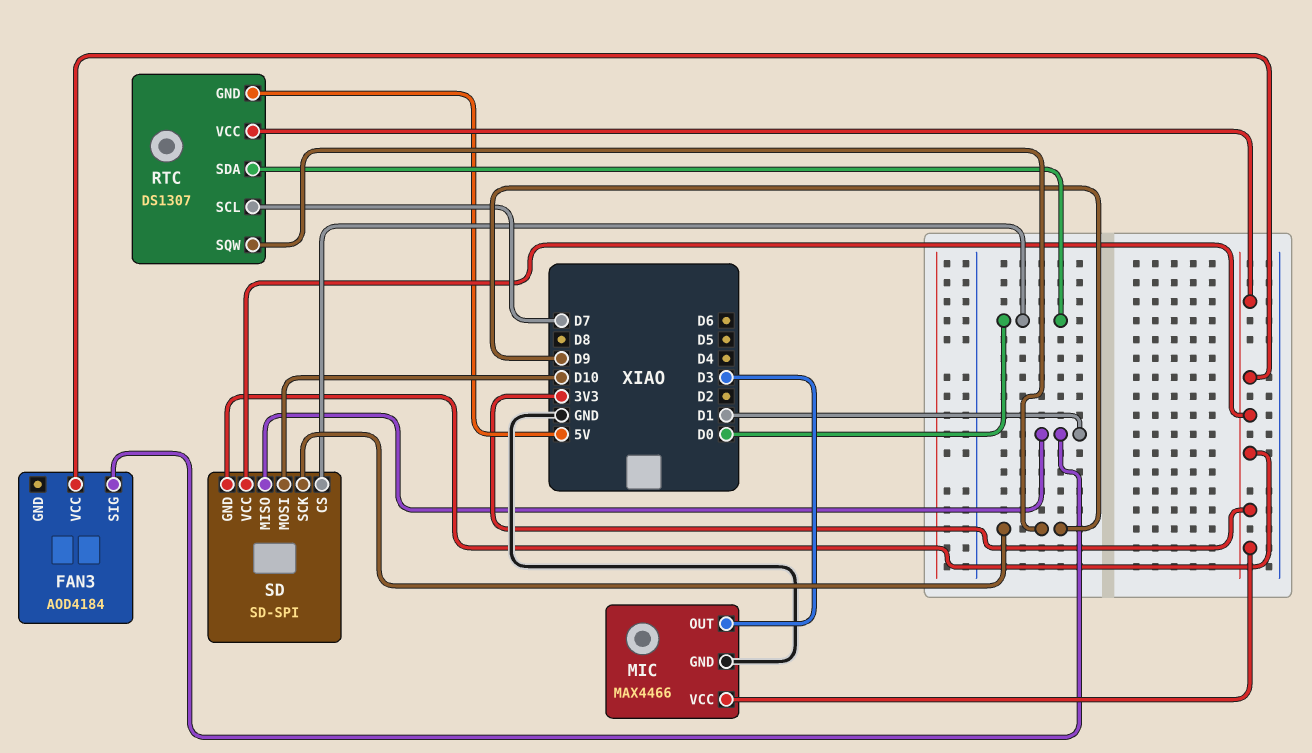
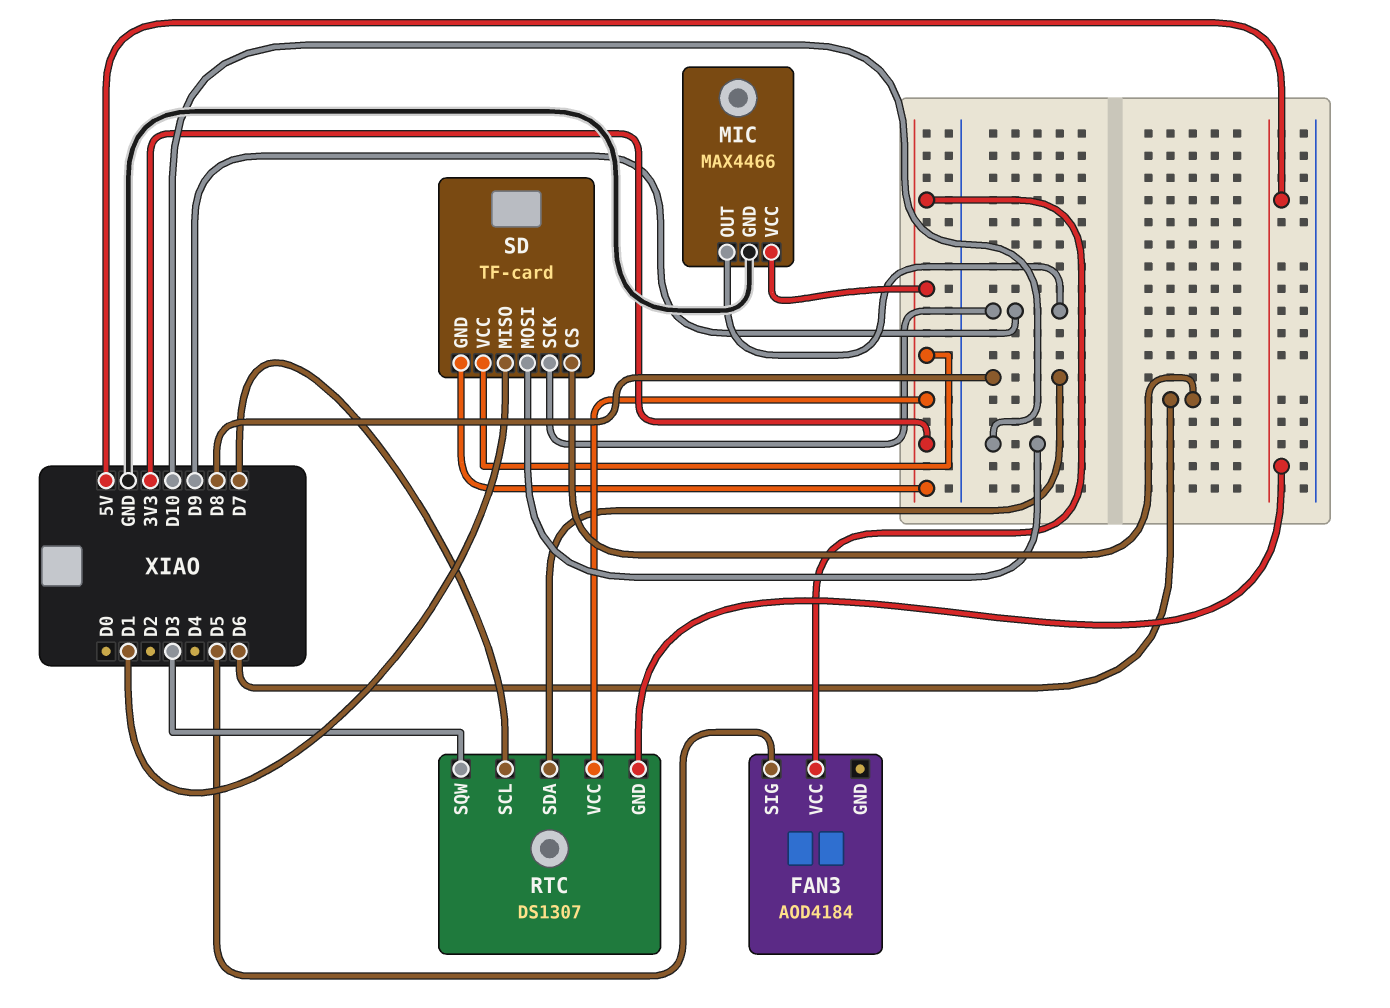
FAN3 pin SIG: D1 -> D5
MIC pin OUT: D3 -> D9
RTC pin SDA: D0 -> D8
RTC pin SQW: D9 -> D3
SD: SD-SPI -> TF-card
SD pin CS: D0 -> D6

